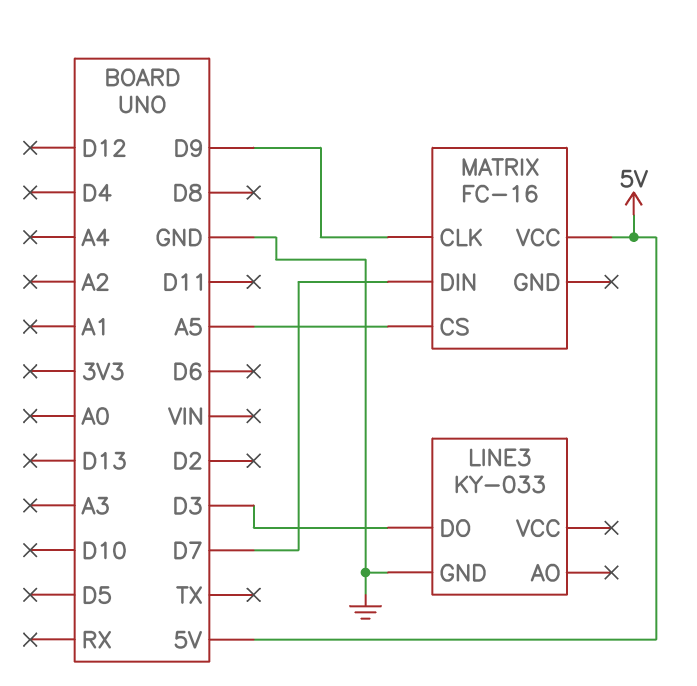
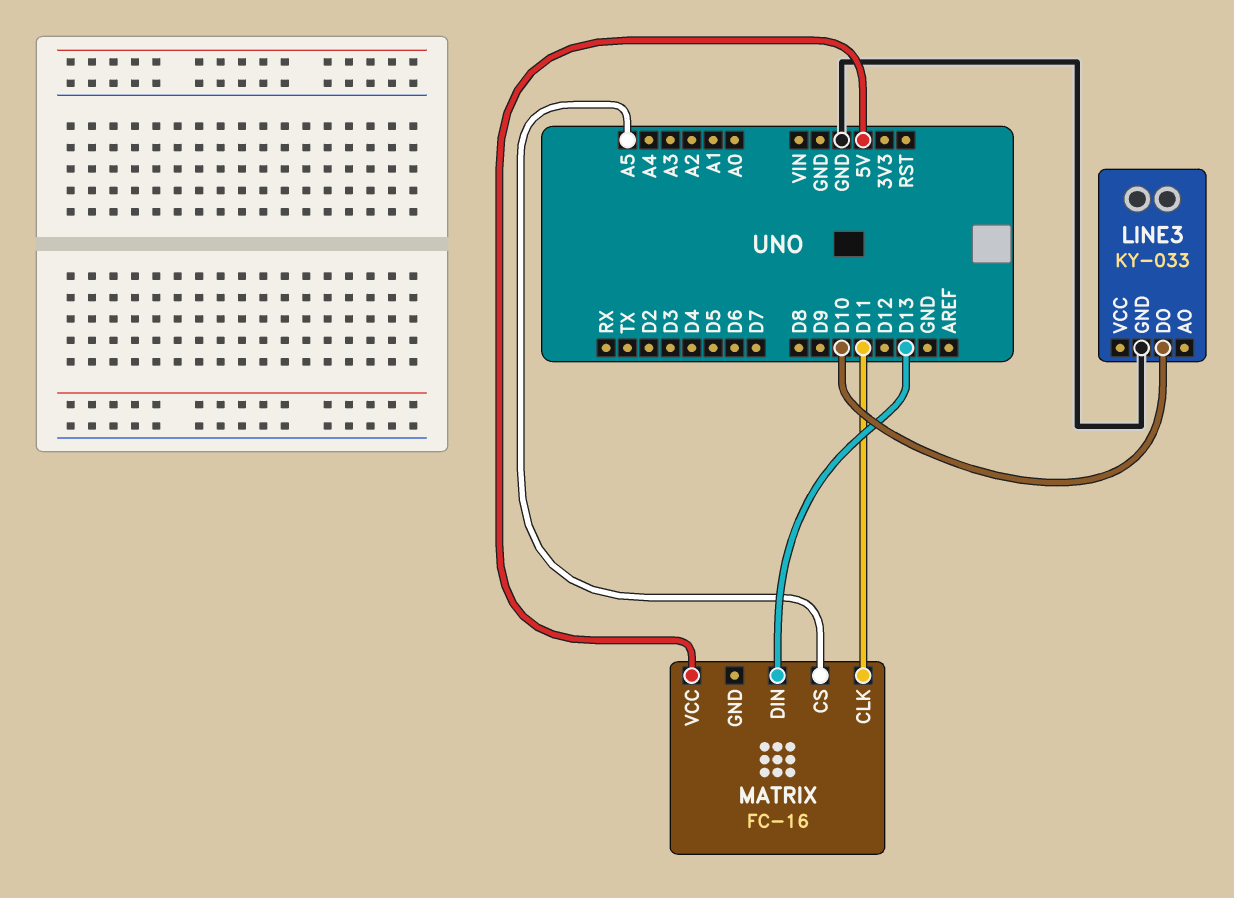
LINE3 pin DO: D3 -> D10
MATRIX pin CLK: D9 -> D11
MATRIX pin DIN: D7 -> D13

